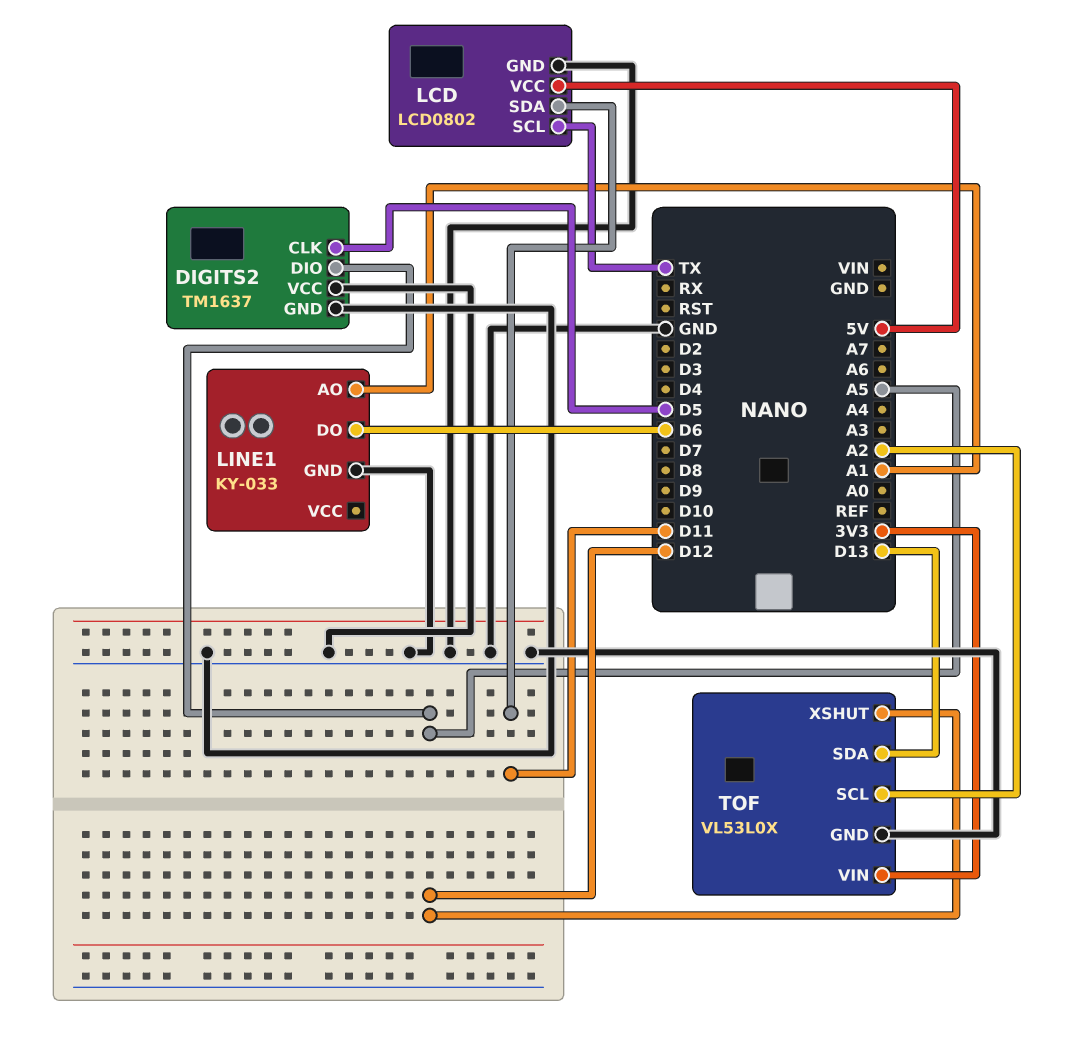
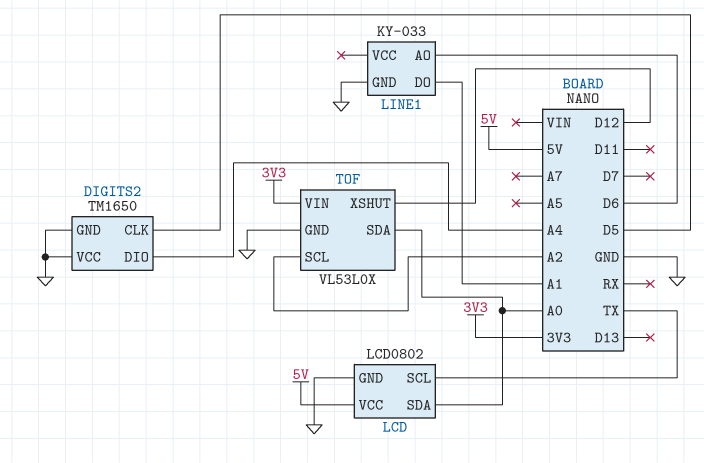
DIGITS2: TM1637 -> TM1650
DIGITS2 pin DIO: A5 -> A4
LCD pin SDA: D11 -> A0
LINE1 pin AO: A1 -> D6
LINE1 pin DO: D6 -> A1
TOF pin SDA: D13 -> A0

